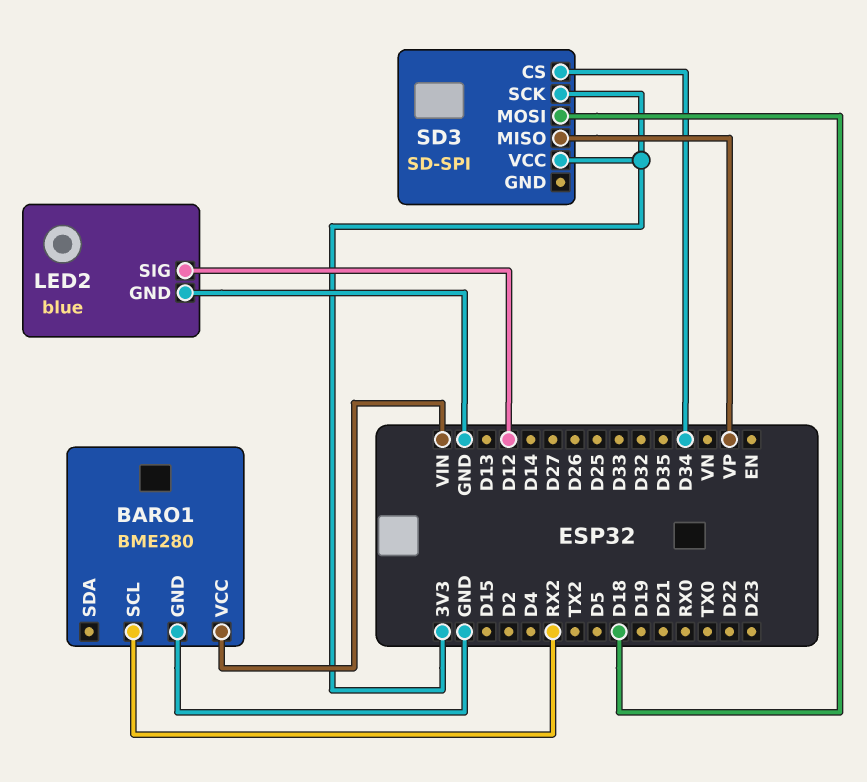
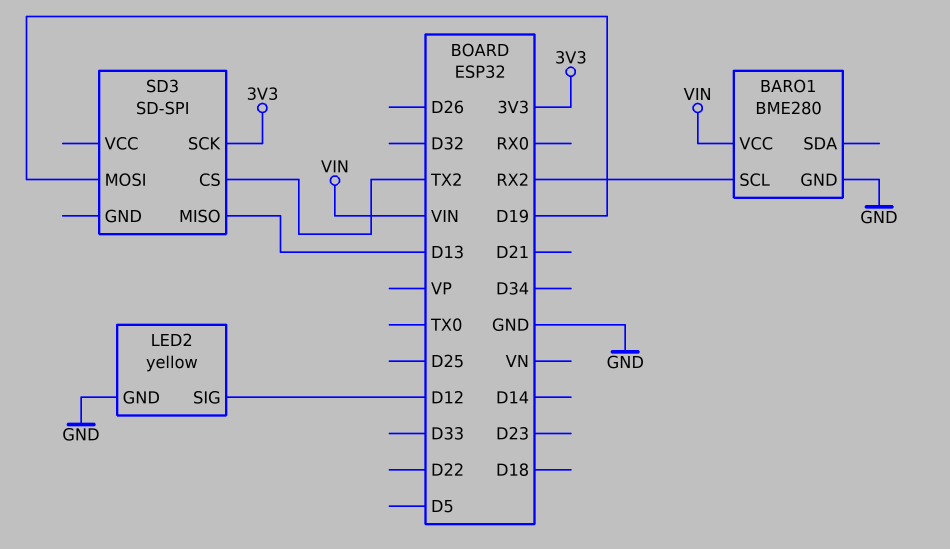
LED2: blue -> yellow
SD3 pin CS: D34 -> TX2
SD3 pin MISO: VP -> D13
SD3 pin MOSI: D18 -> D19
SD3 pin VCC: 3V3 -> none

